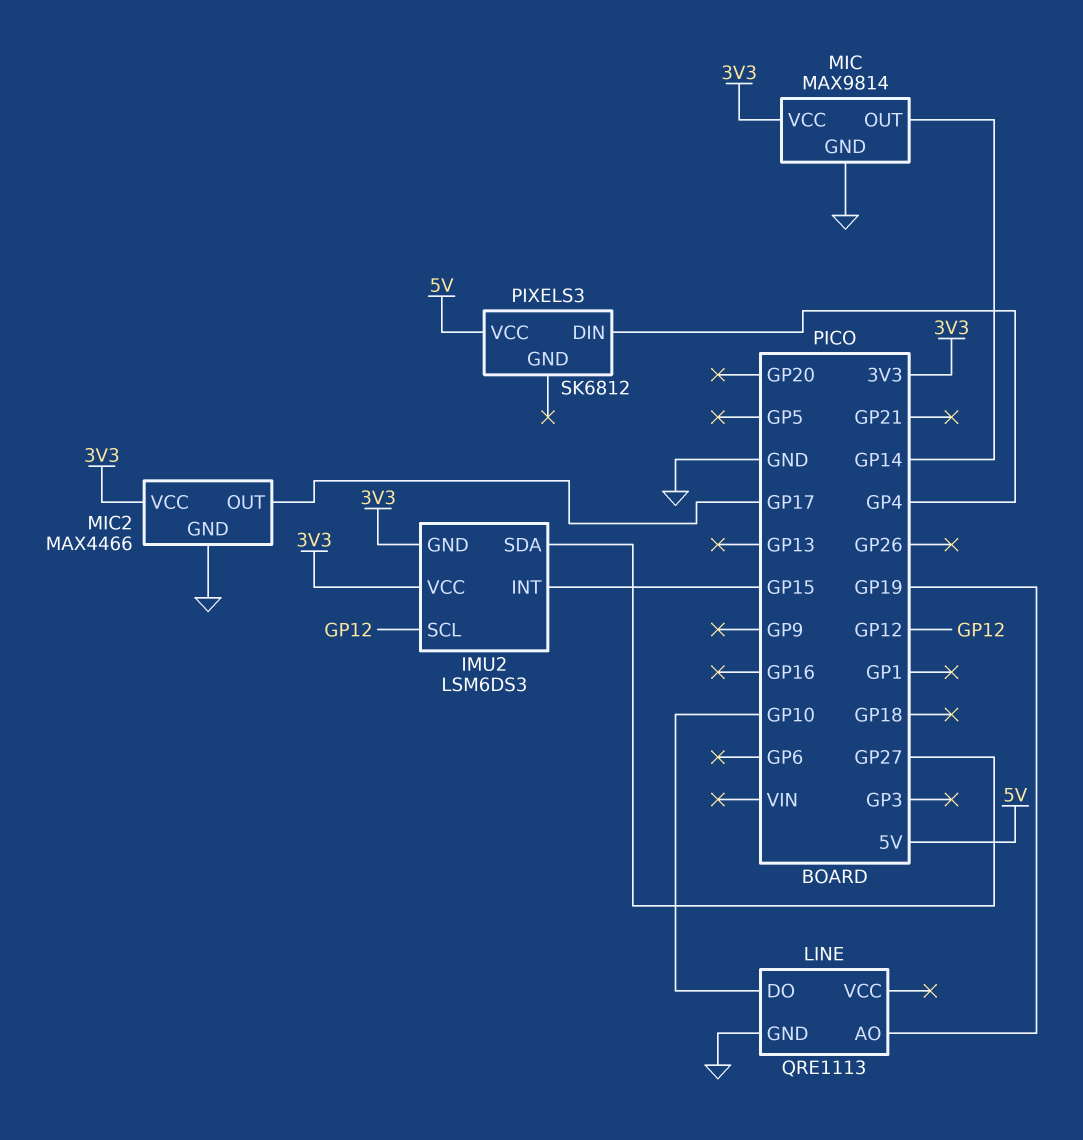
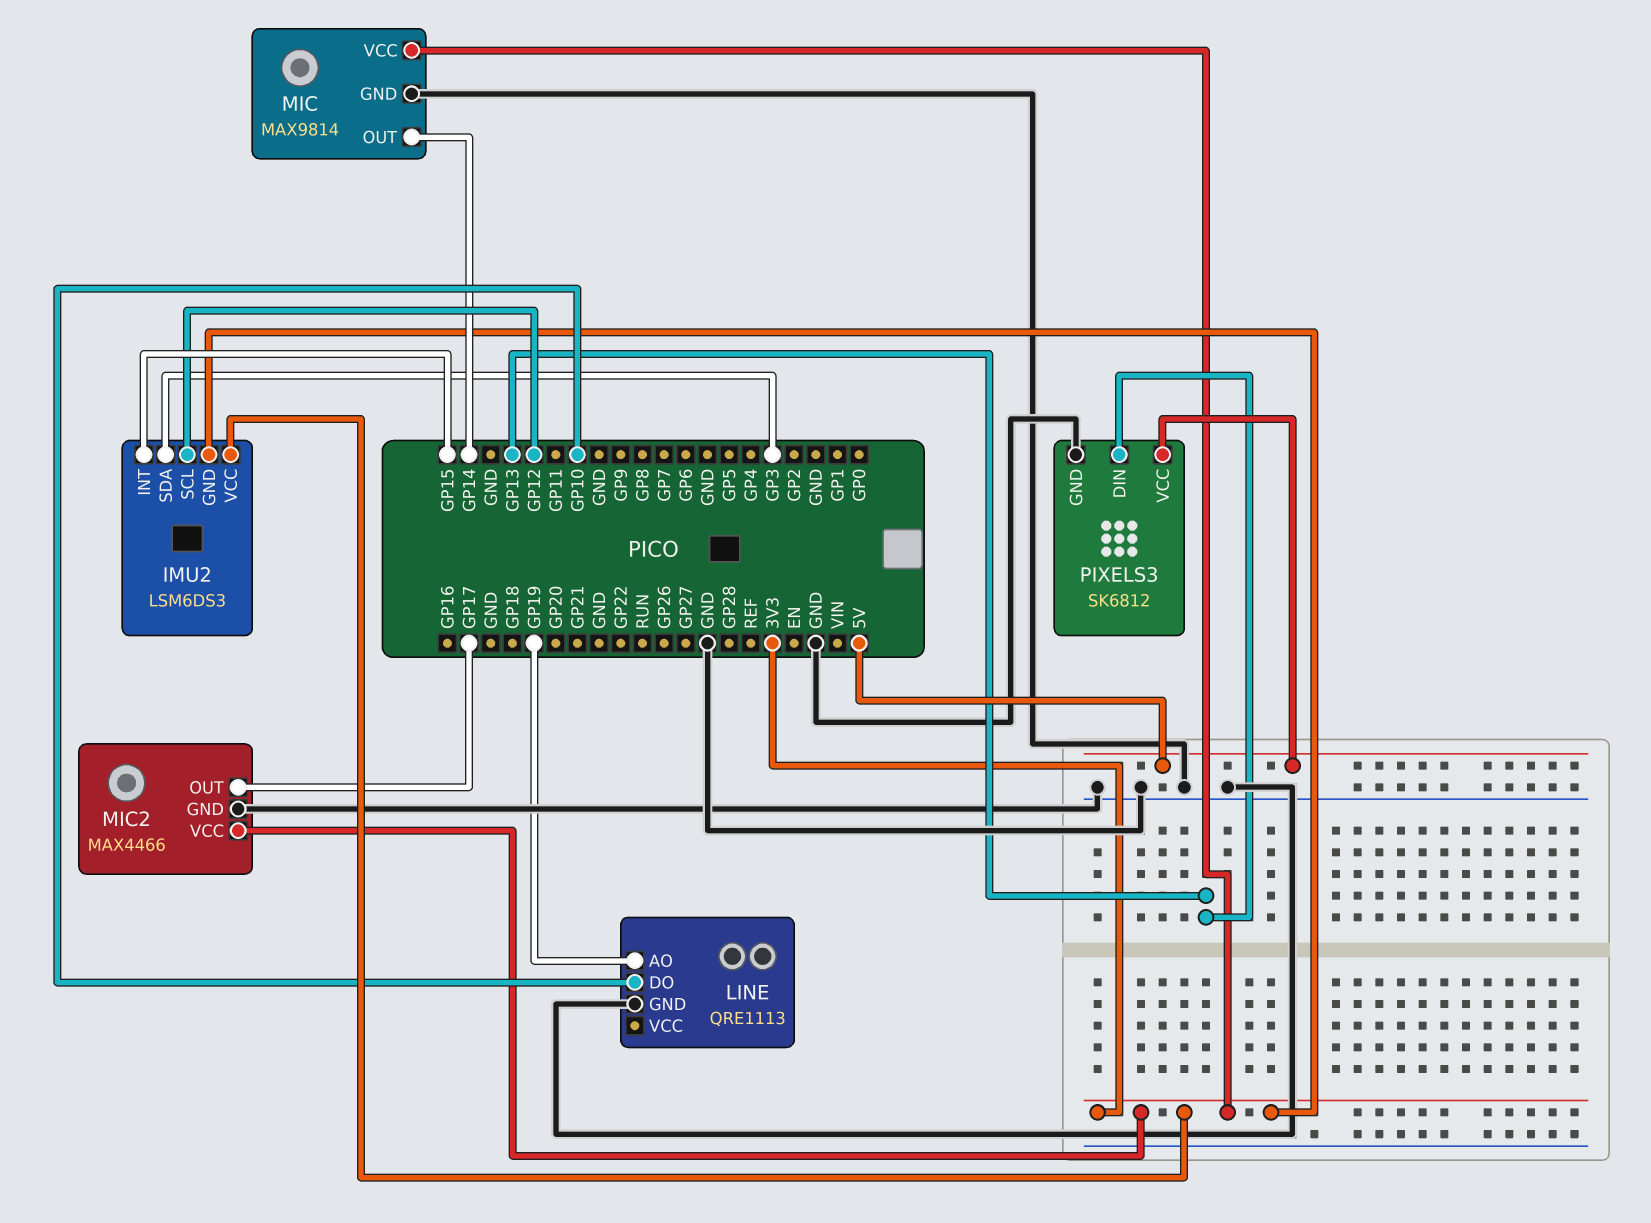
IMU2 pin SDA: GP27 -> GP3
PIXELS3 pin DIN: GP4 -> GP13
PIXELS3 pin GND: none -> GND

